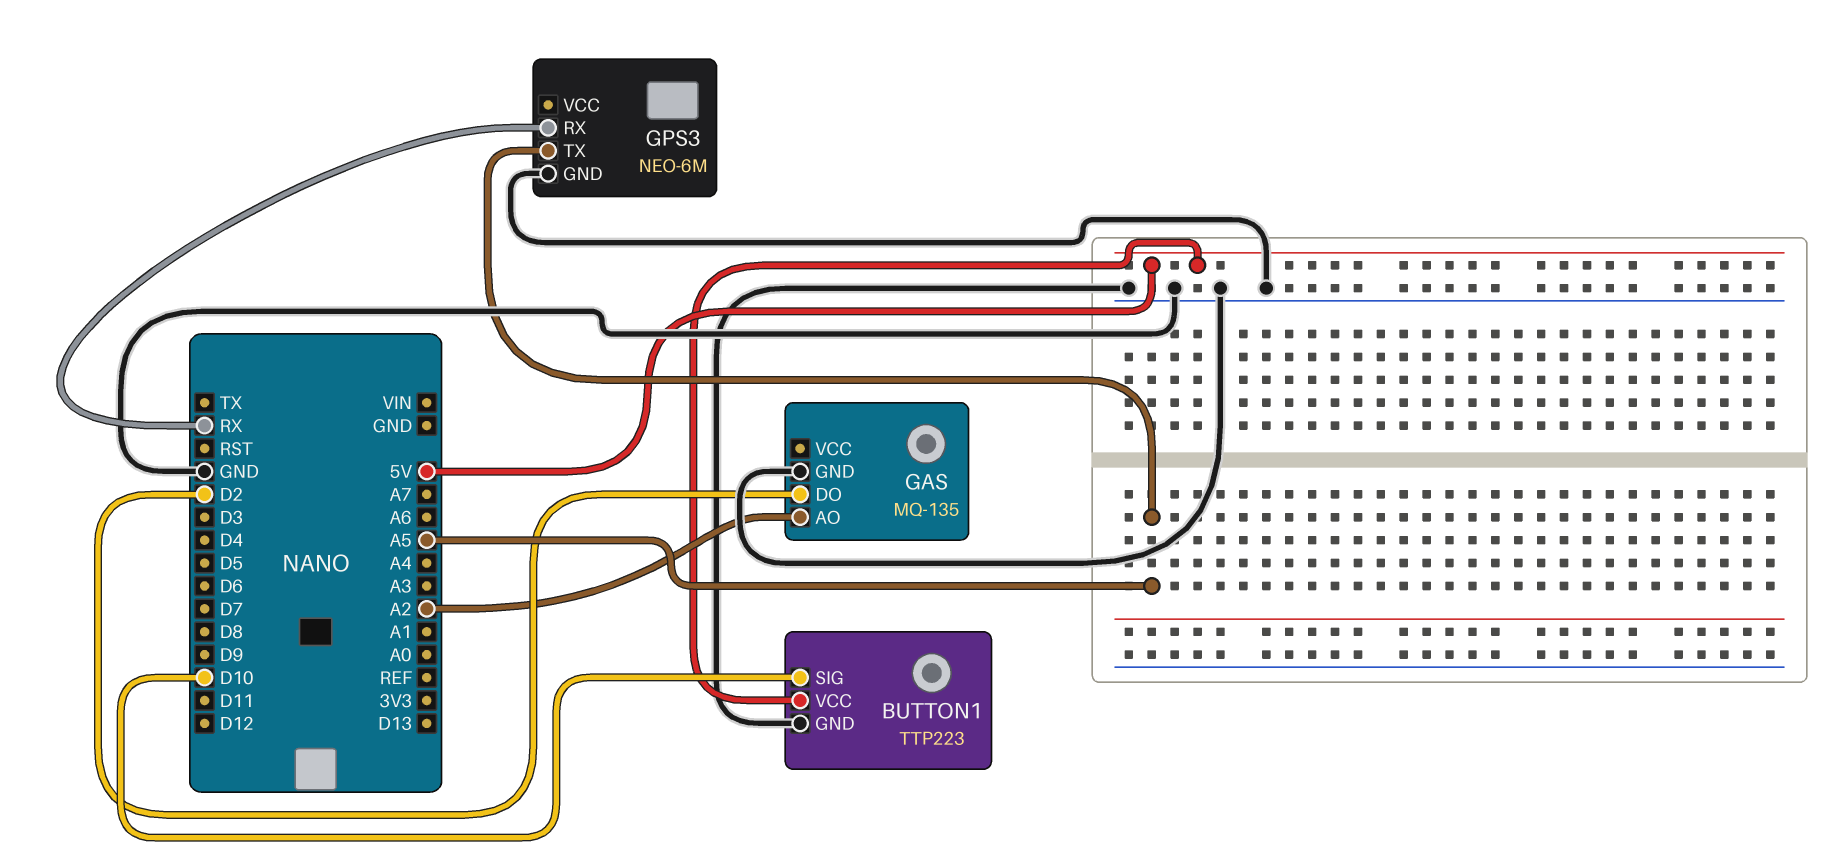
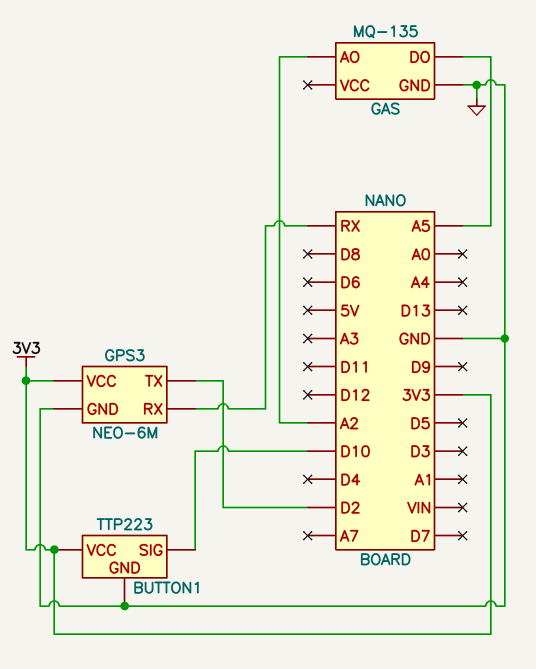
BUTTON1 pin VCC: 5V -> 3V3
GAS pin DO: D2 -> A5
GPS3 pin TX: A5 -> D2
GPS3 pin VCC: none -> 3V3

